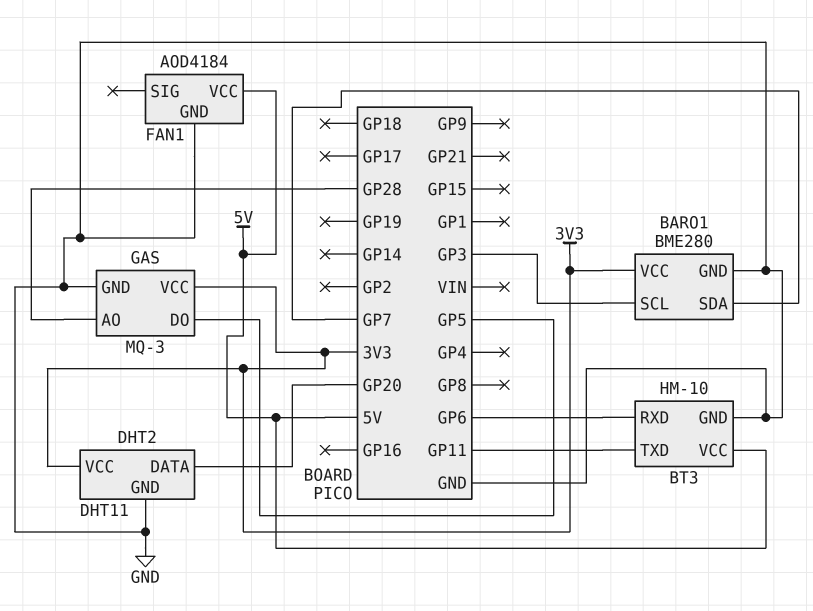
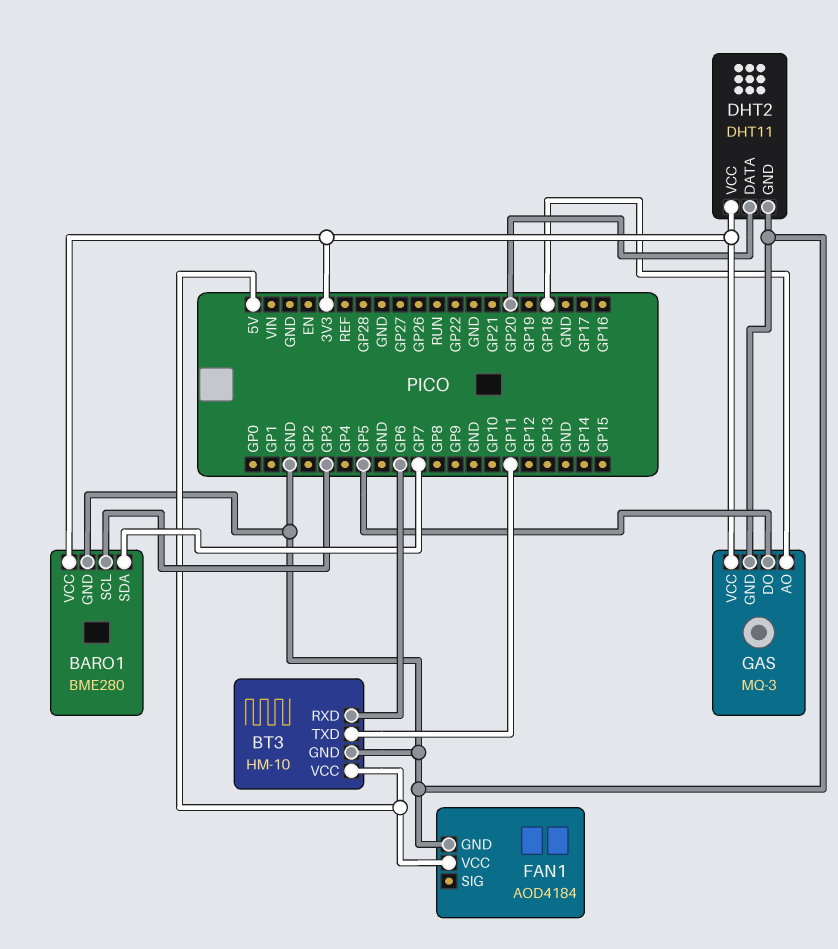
GAS pin AO: GP28 -> GP18

